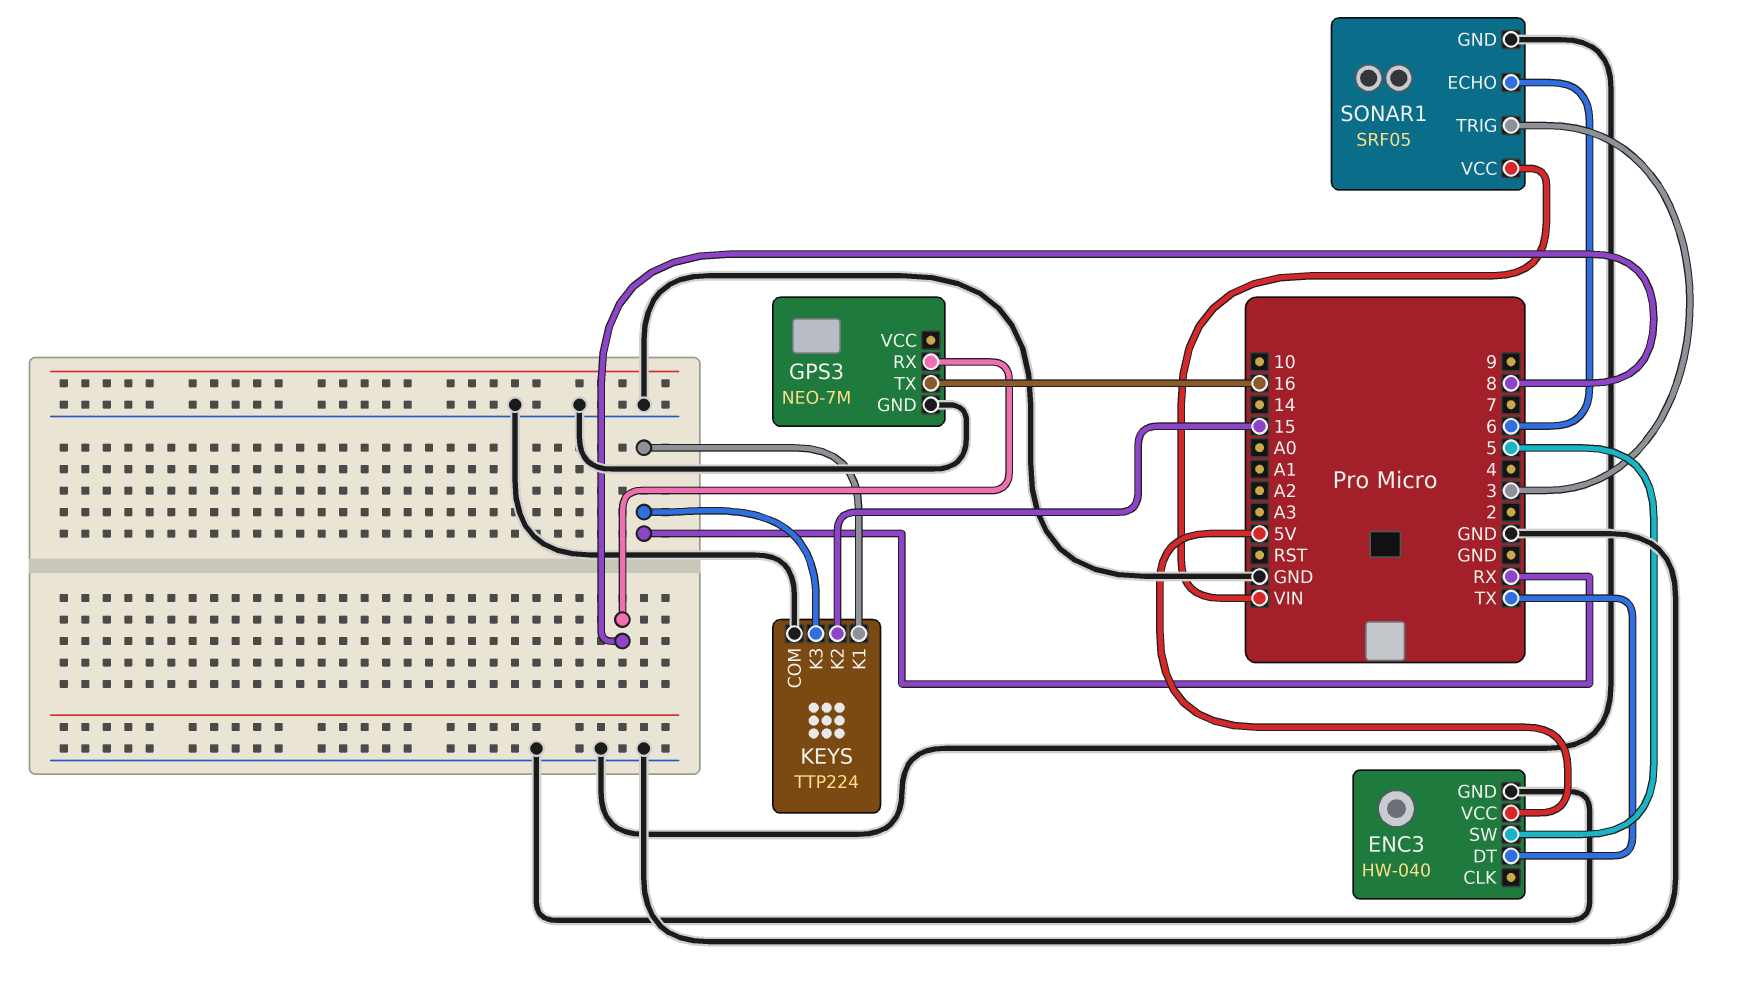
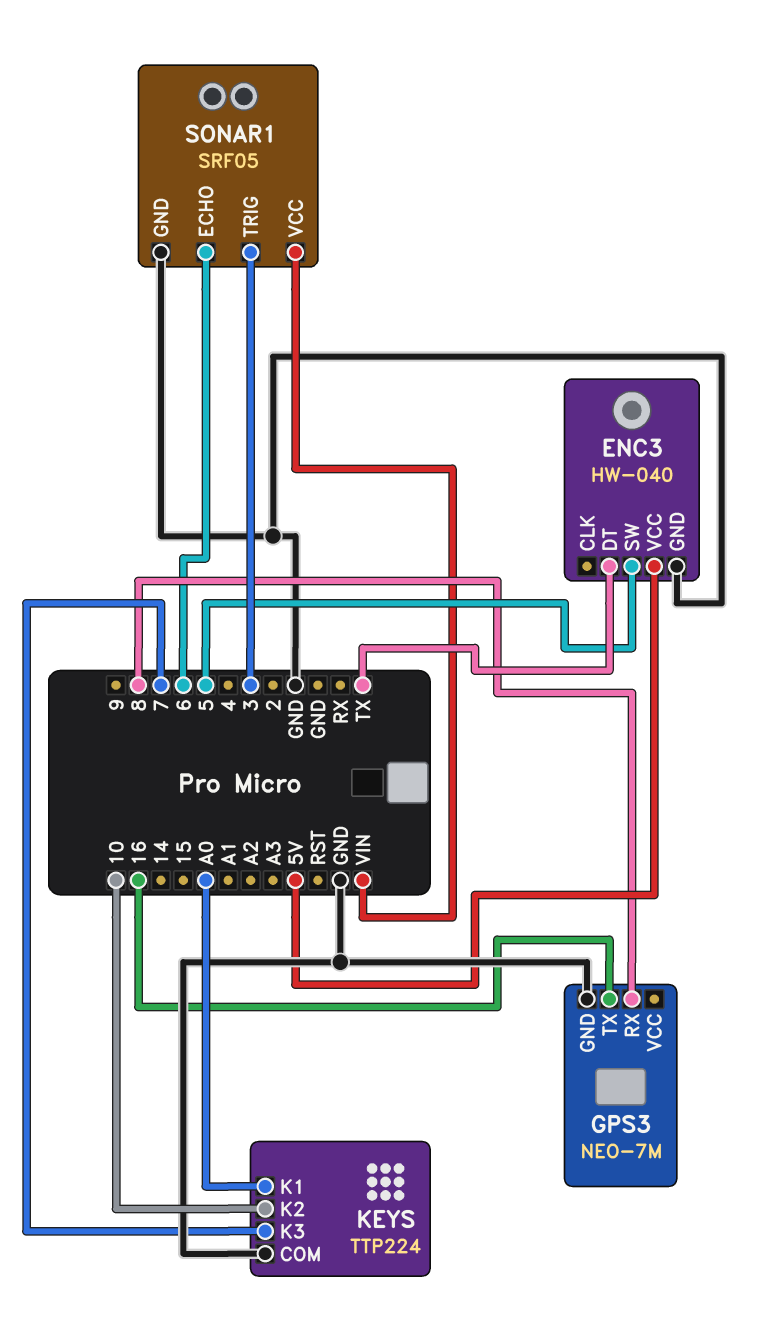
KEYS pin K1: RX -> A0
KEYS pin K2: 15 -> 10
KEYS pin K3: RX -> 7

